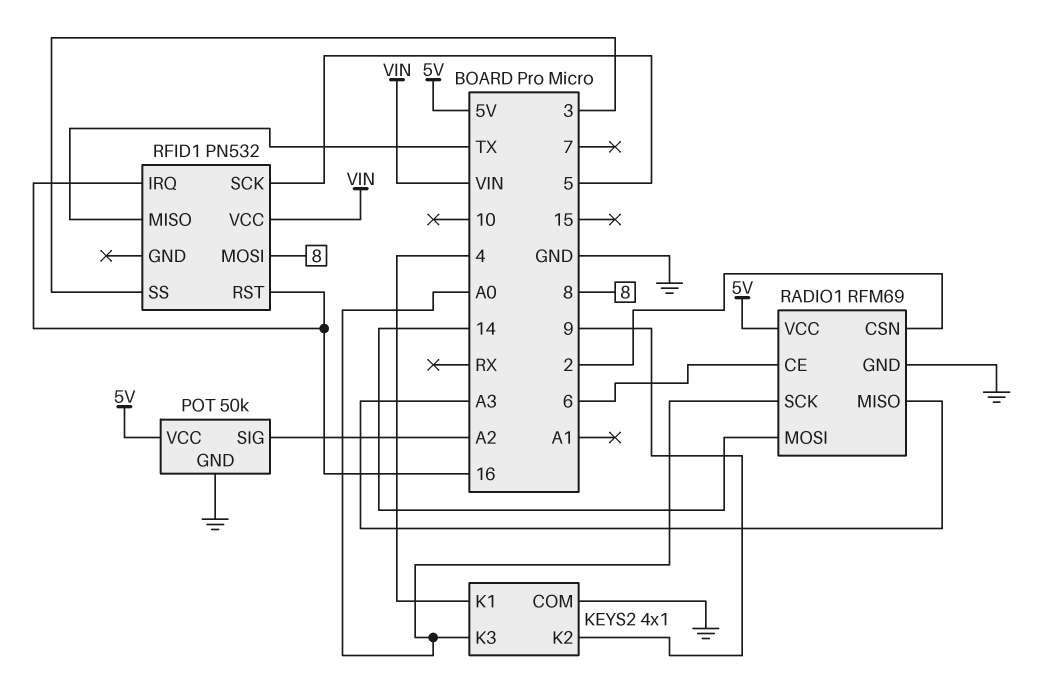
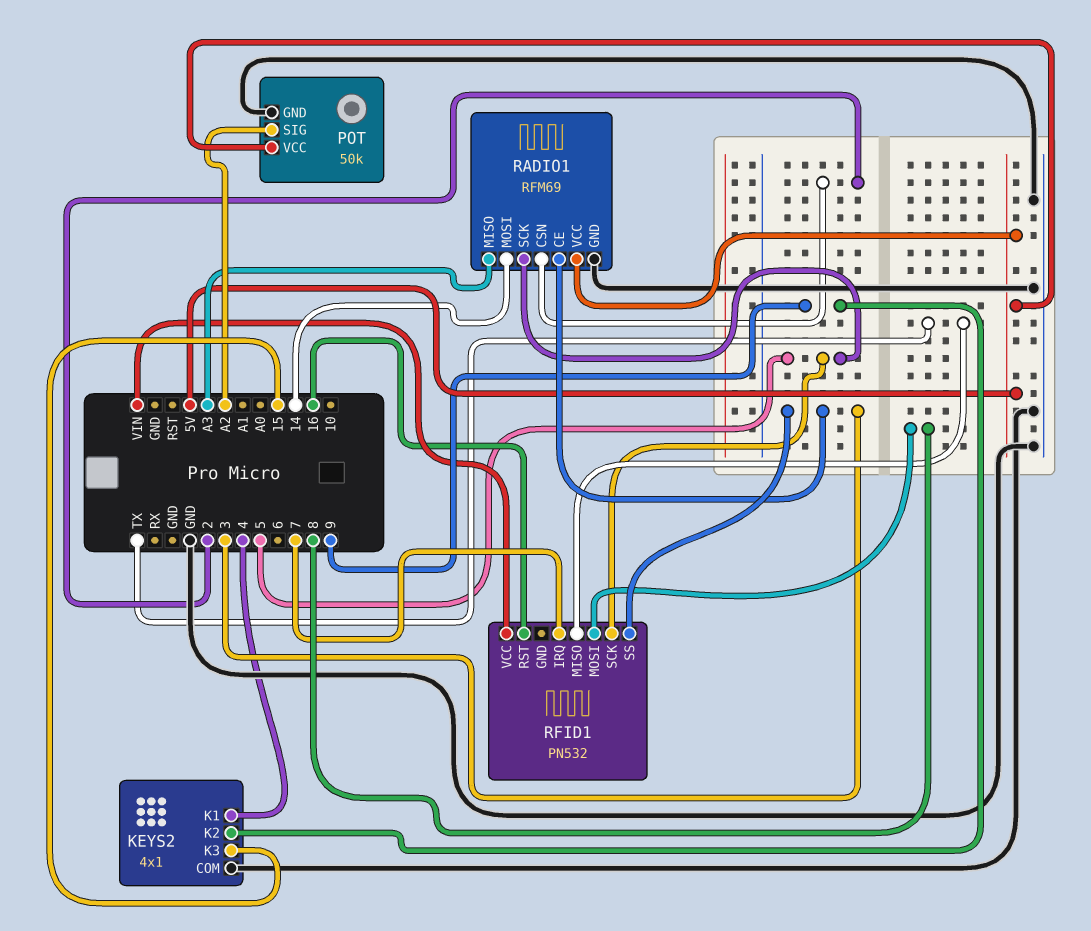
KEYS2 pin K3: A0 -> 15
RADIO1 pin CE: 6 -> 3
RADIO1 pin SCK: A0 -> 5
RFID1 pin IRQ: 16 -> 7

